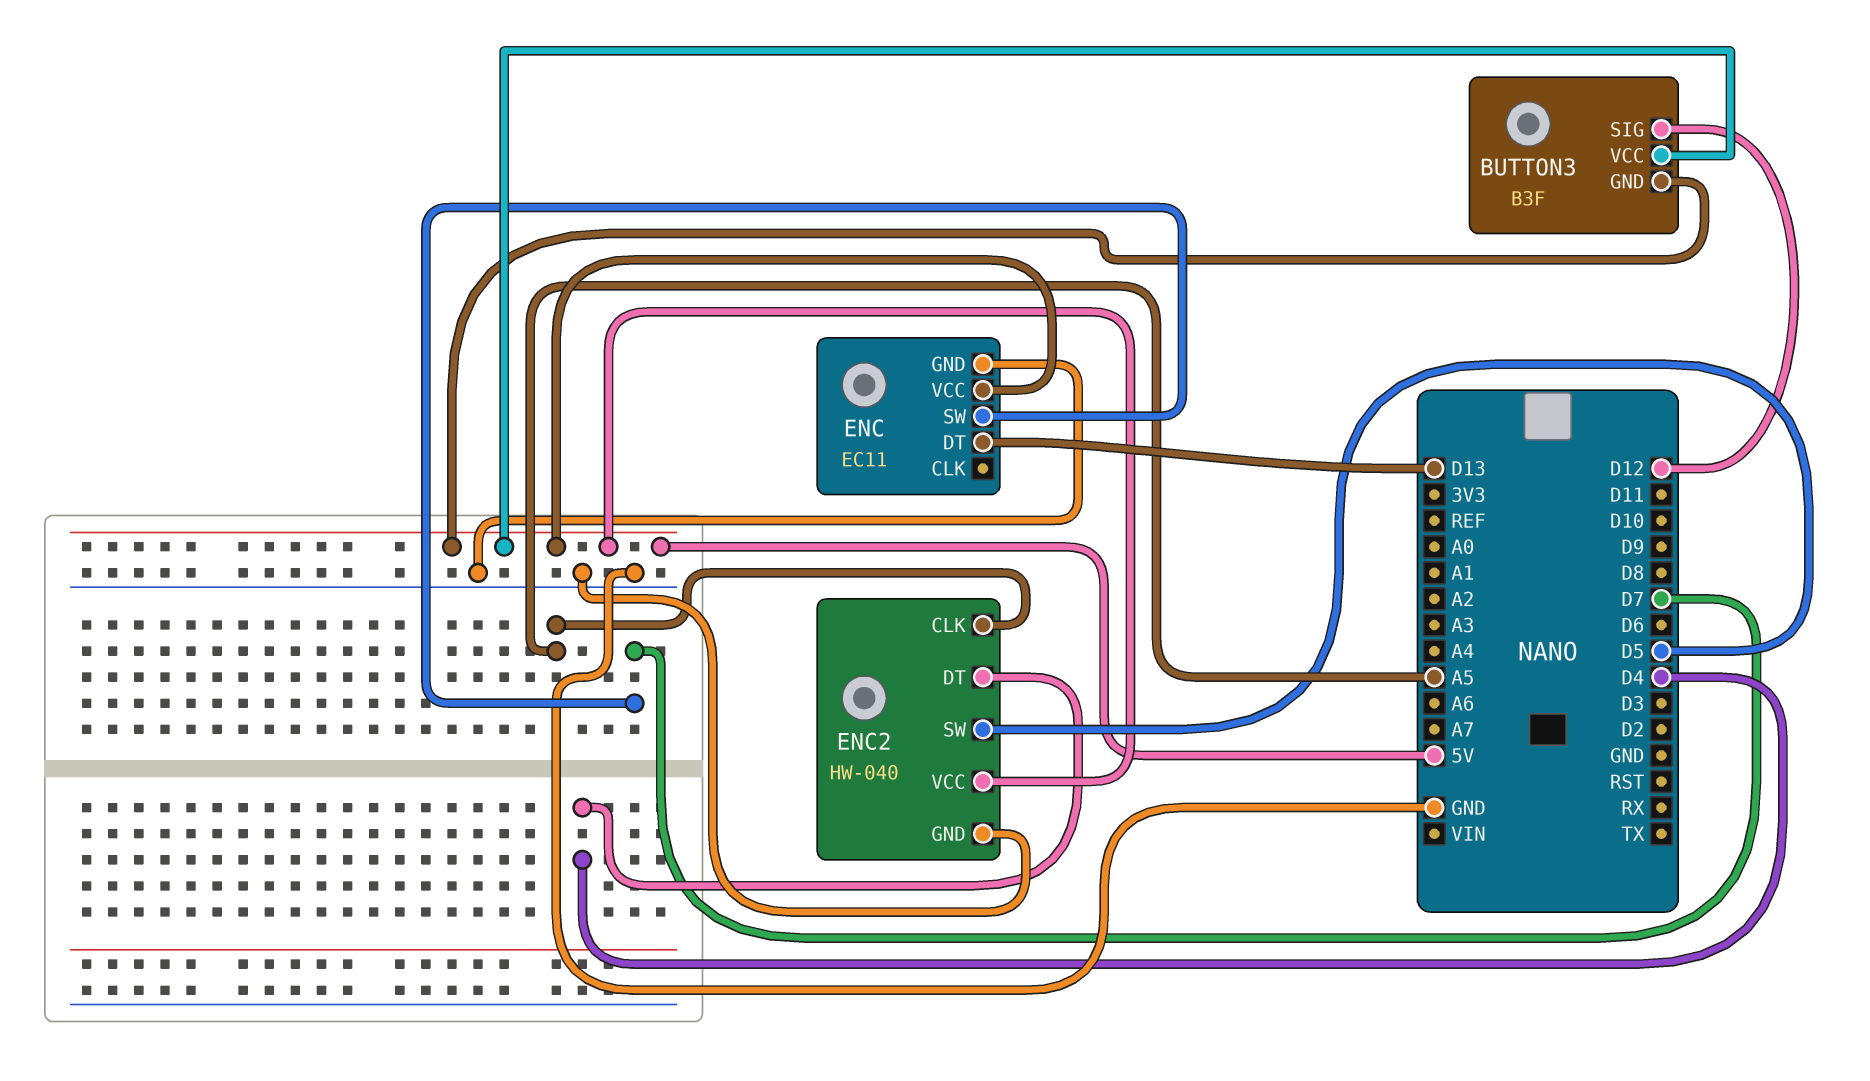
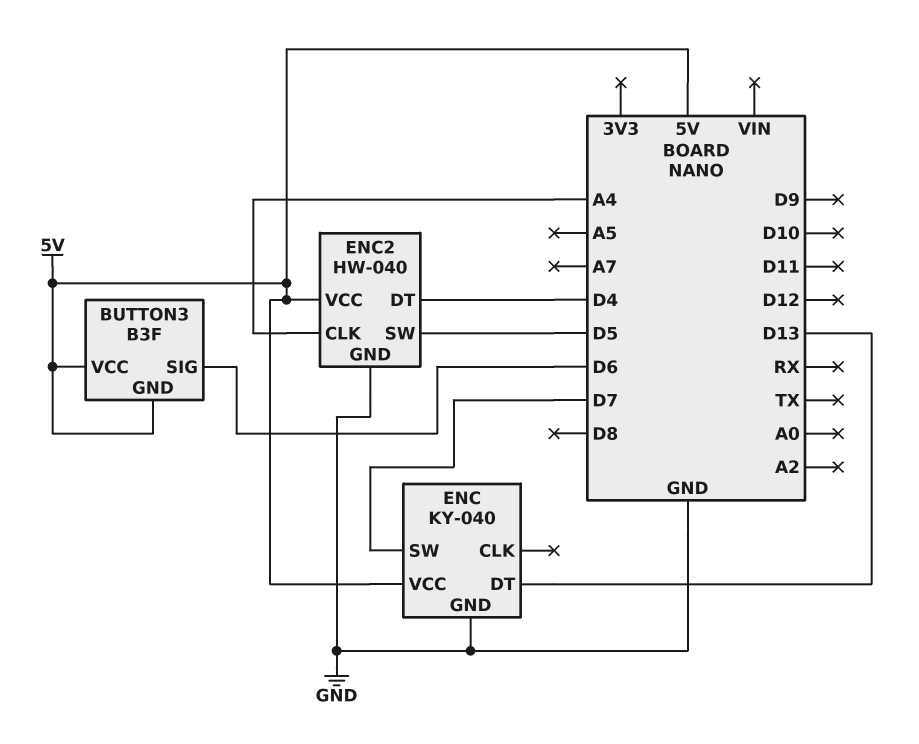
BUTTON3 pin SIG: D12 -> D6
ENC: EC11 -> KY-040
ENC2 pin CLK: A5 -> A4

